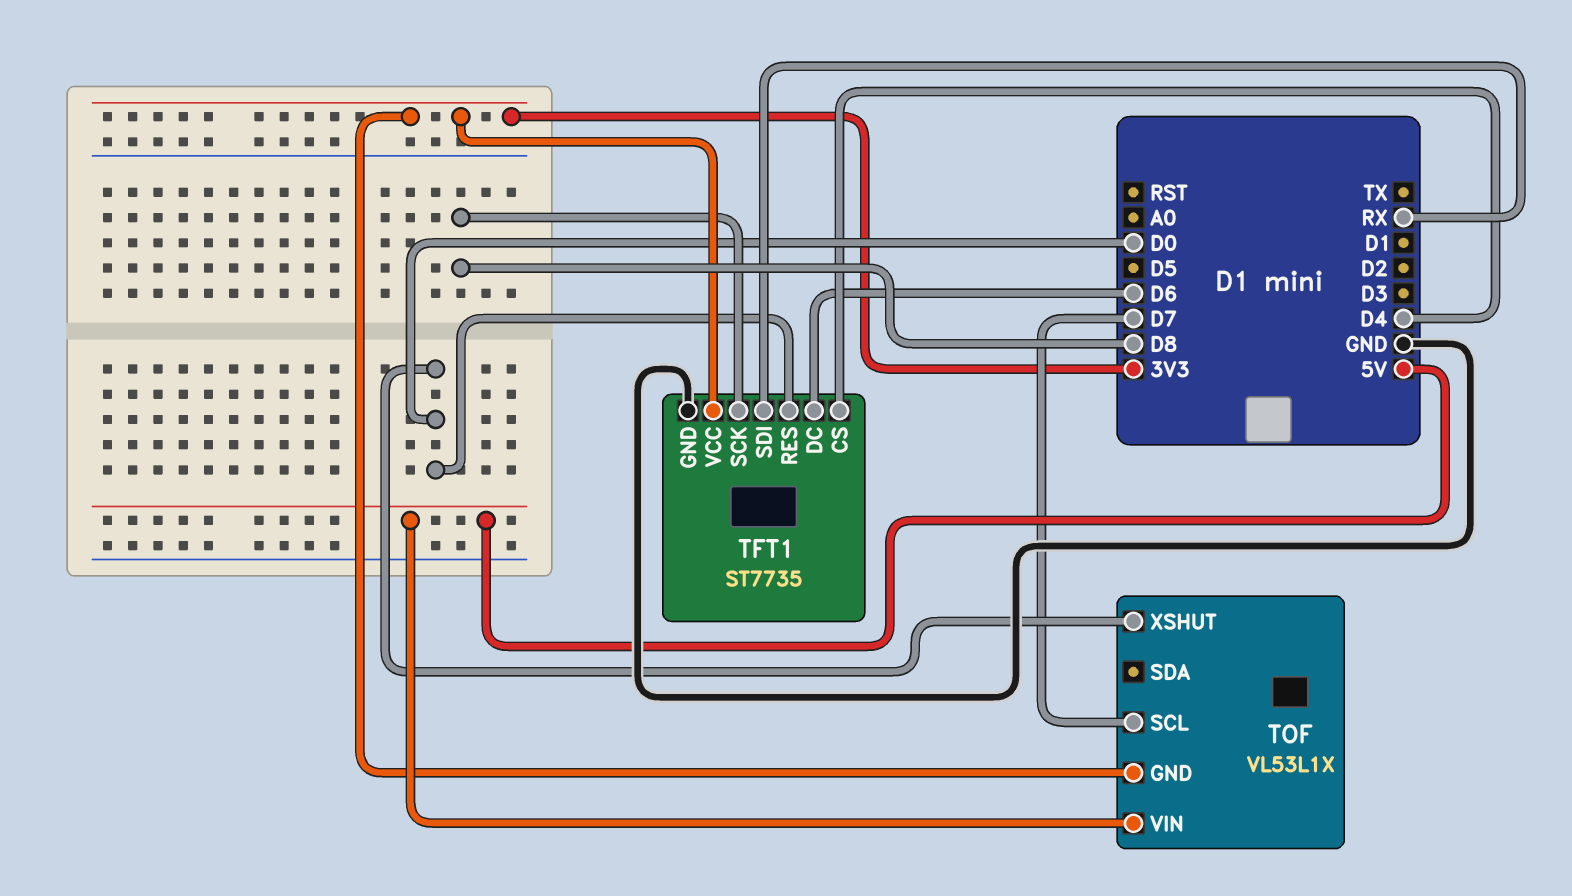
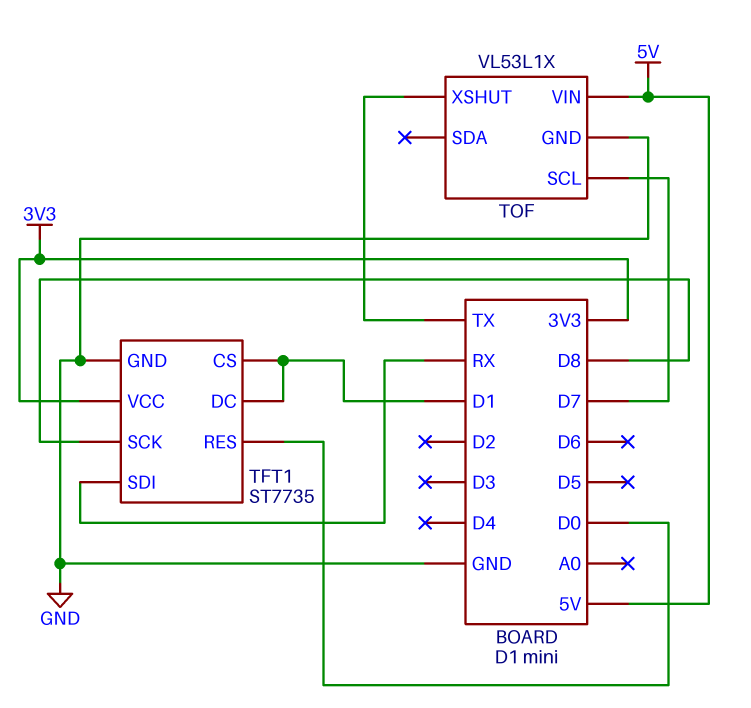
TFT1 pin CS: D4 -> D1
TFT1 pin DC: D6 -> D1
TOF pin GND: 3V3 -> GND
TOF pin XSHUT: D0 -> TX

